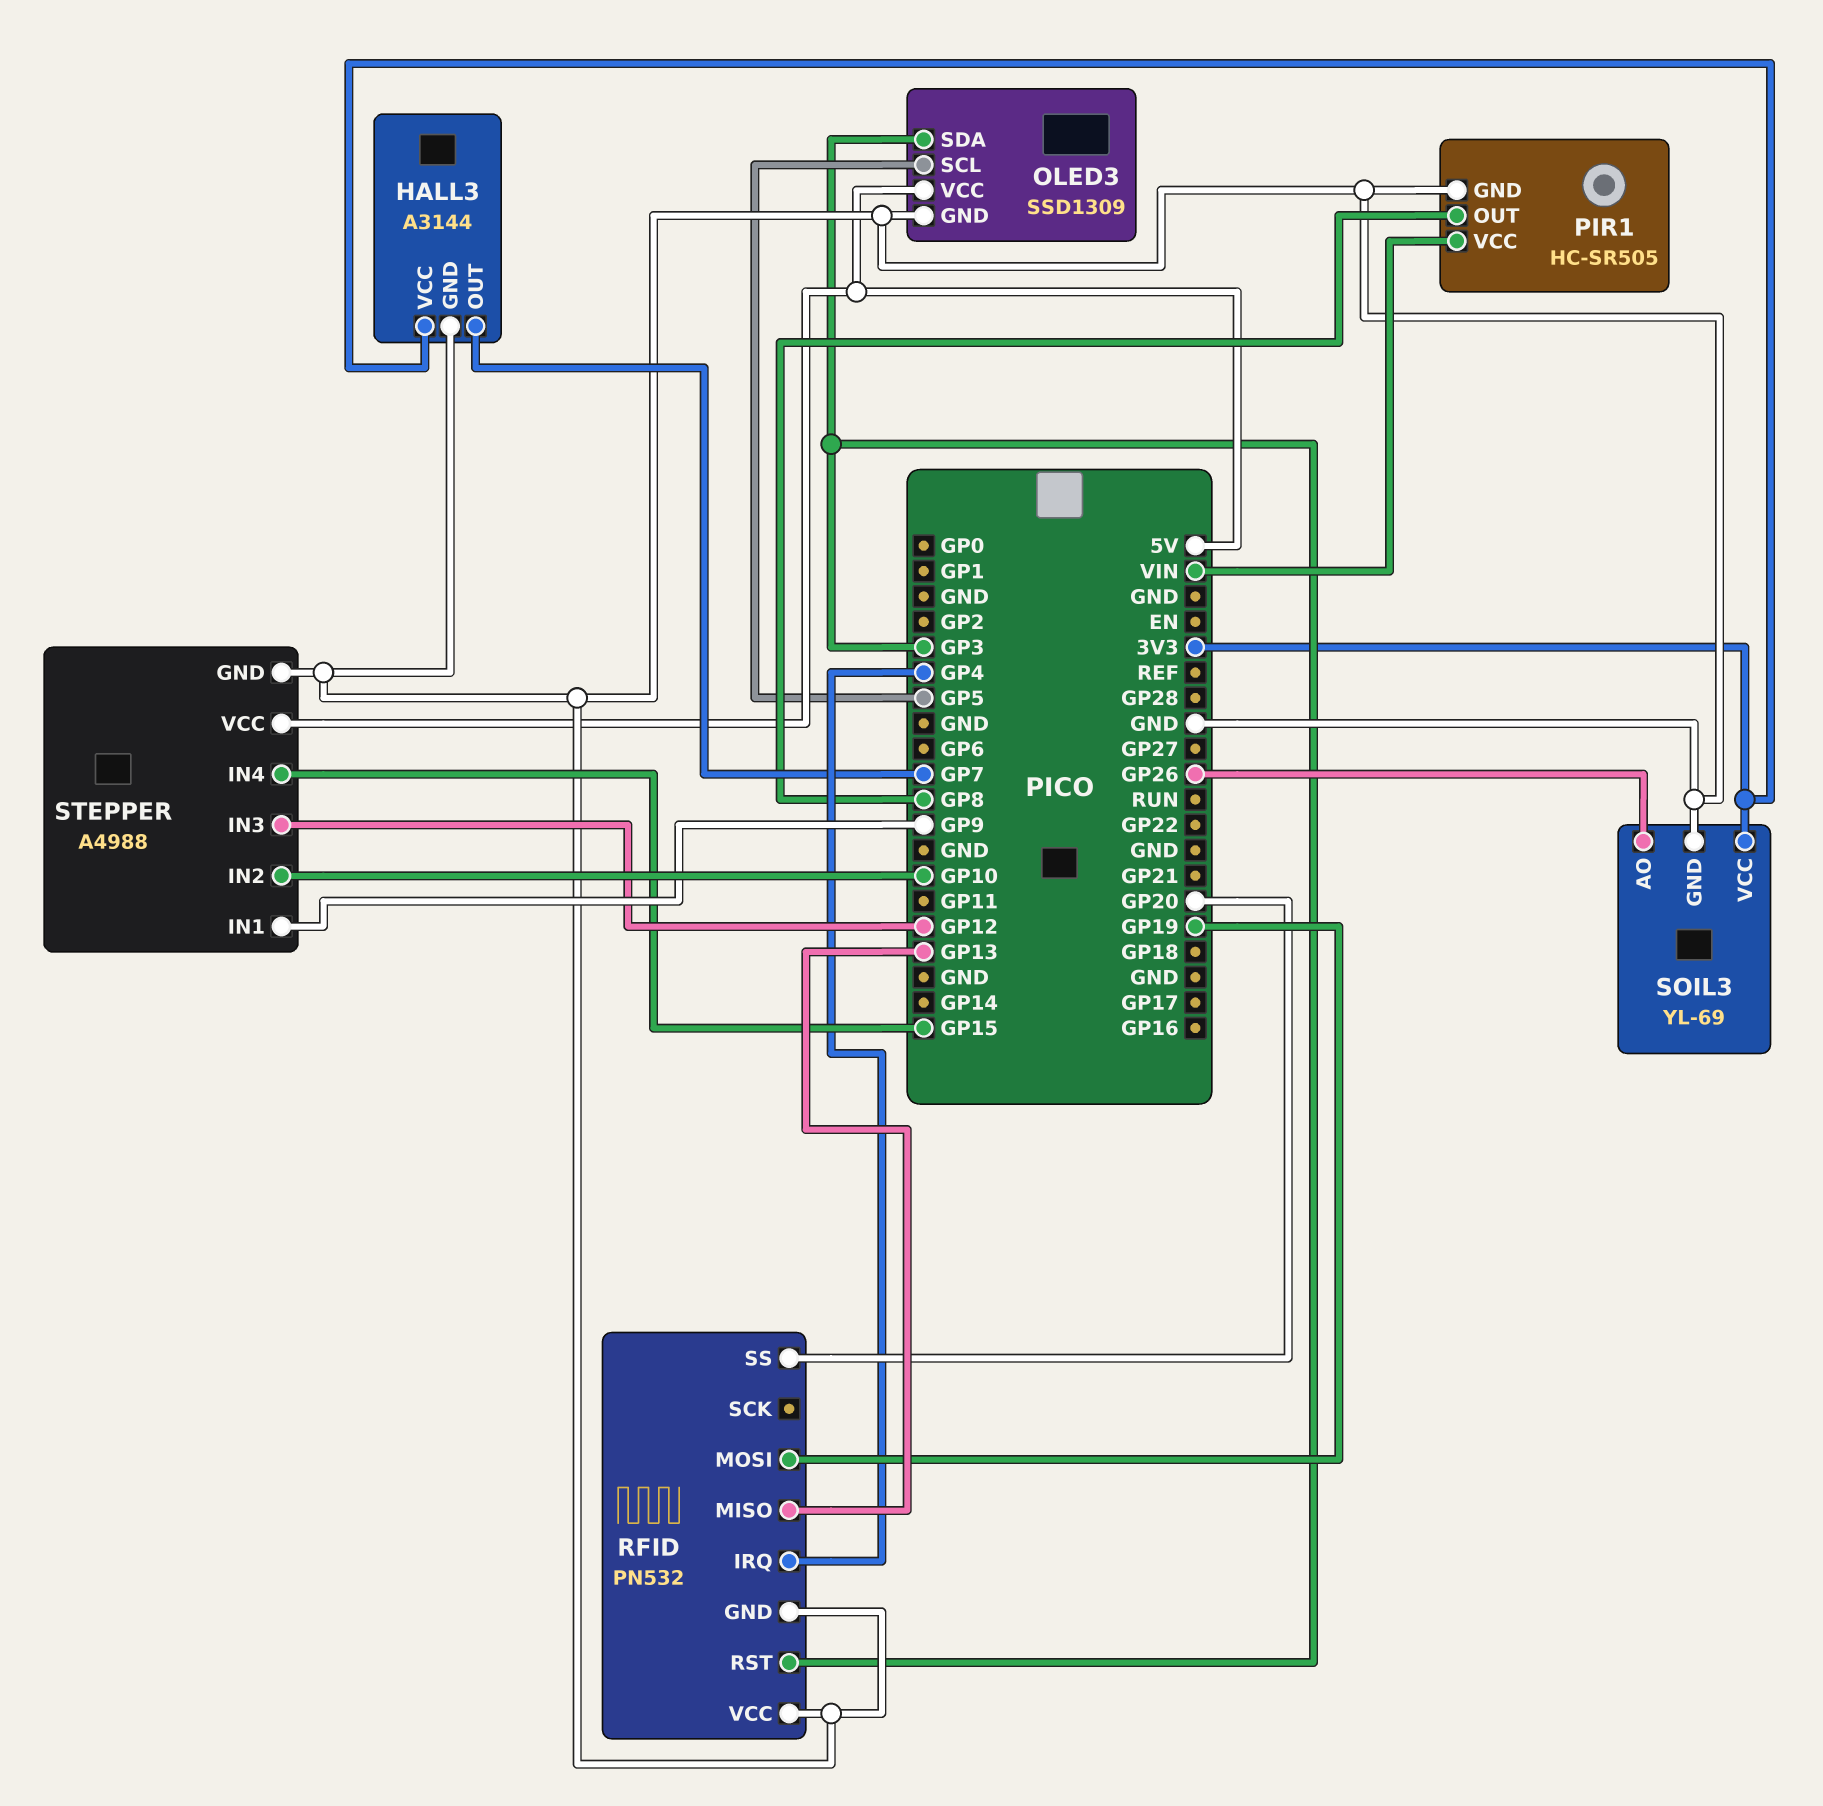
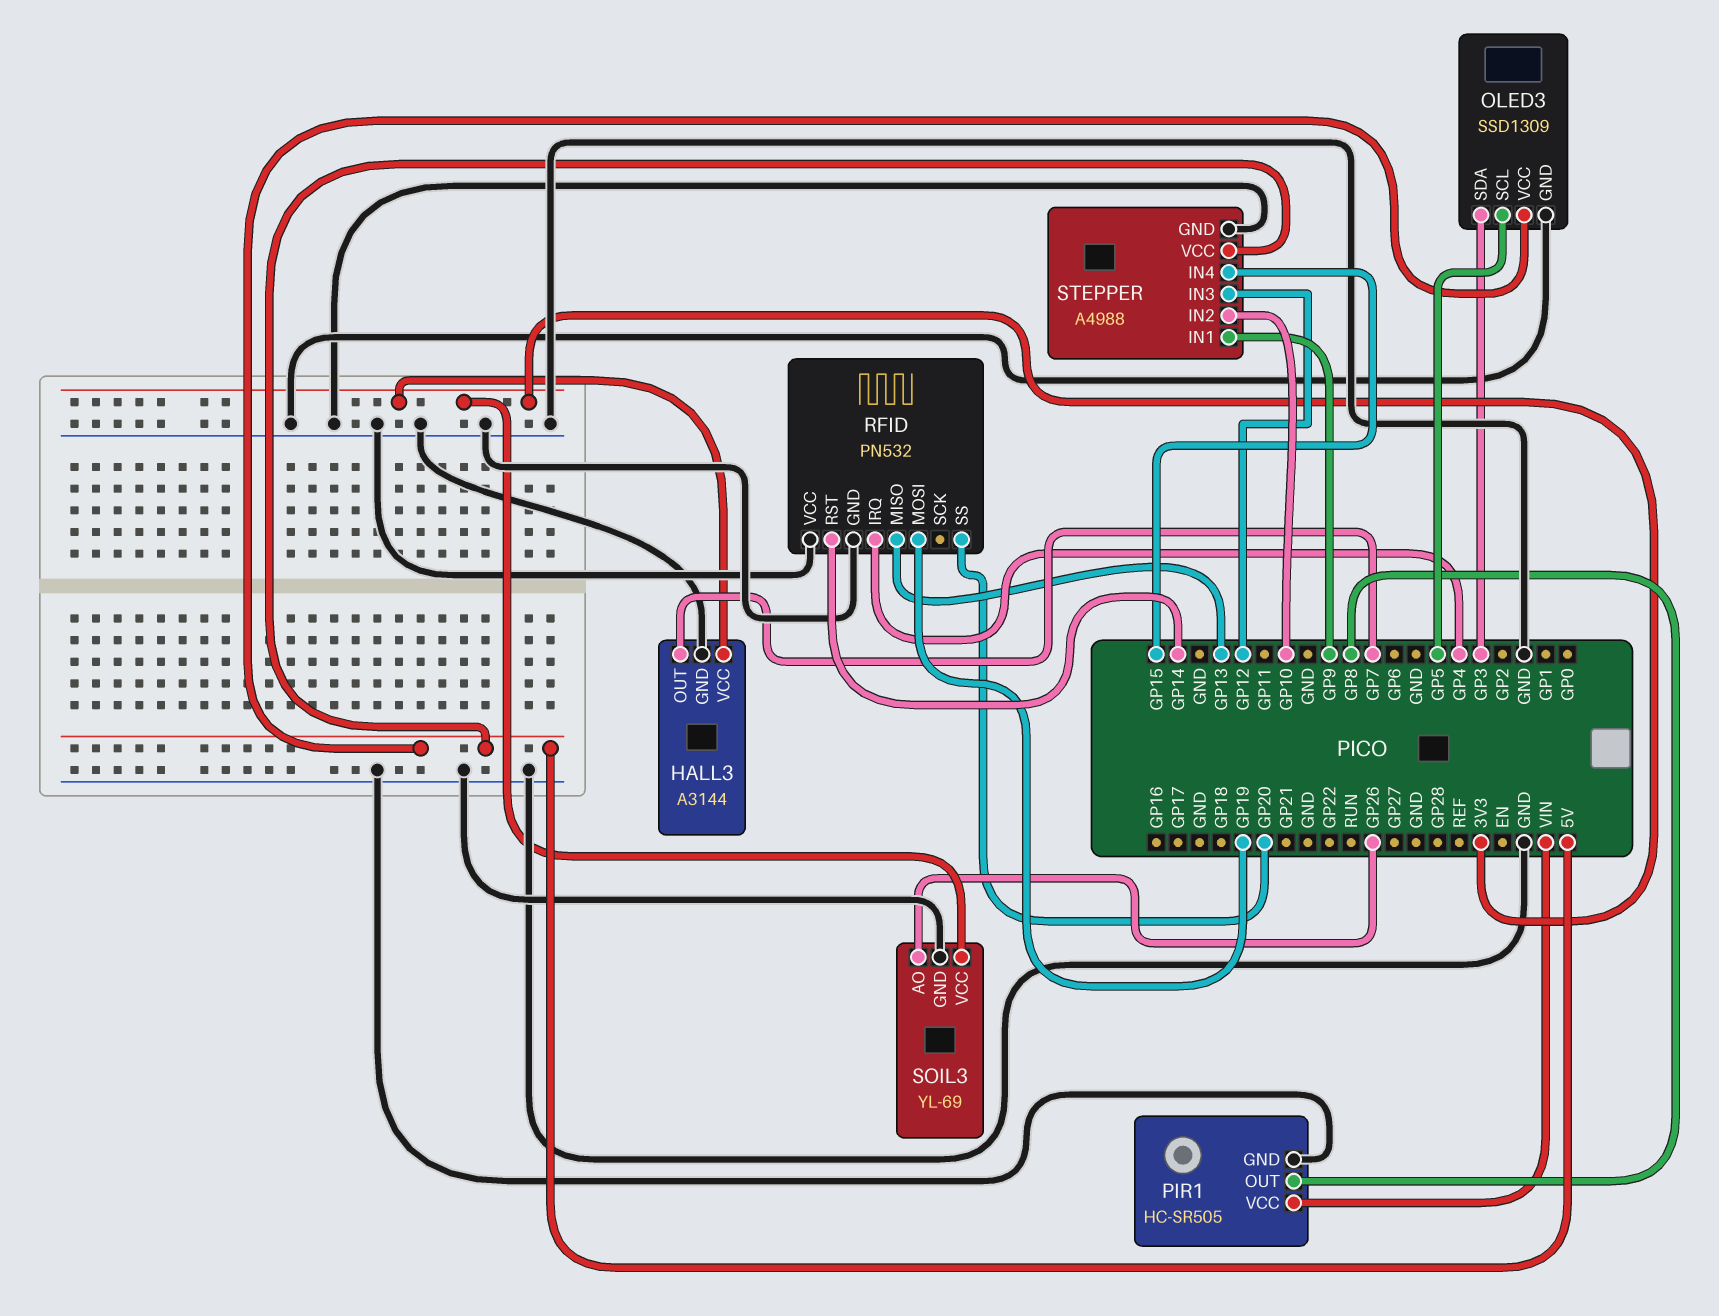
RFID pin RST: GP3 -> GP14

